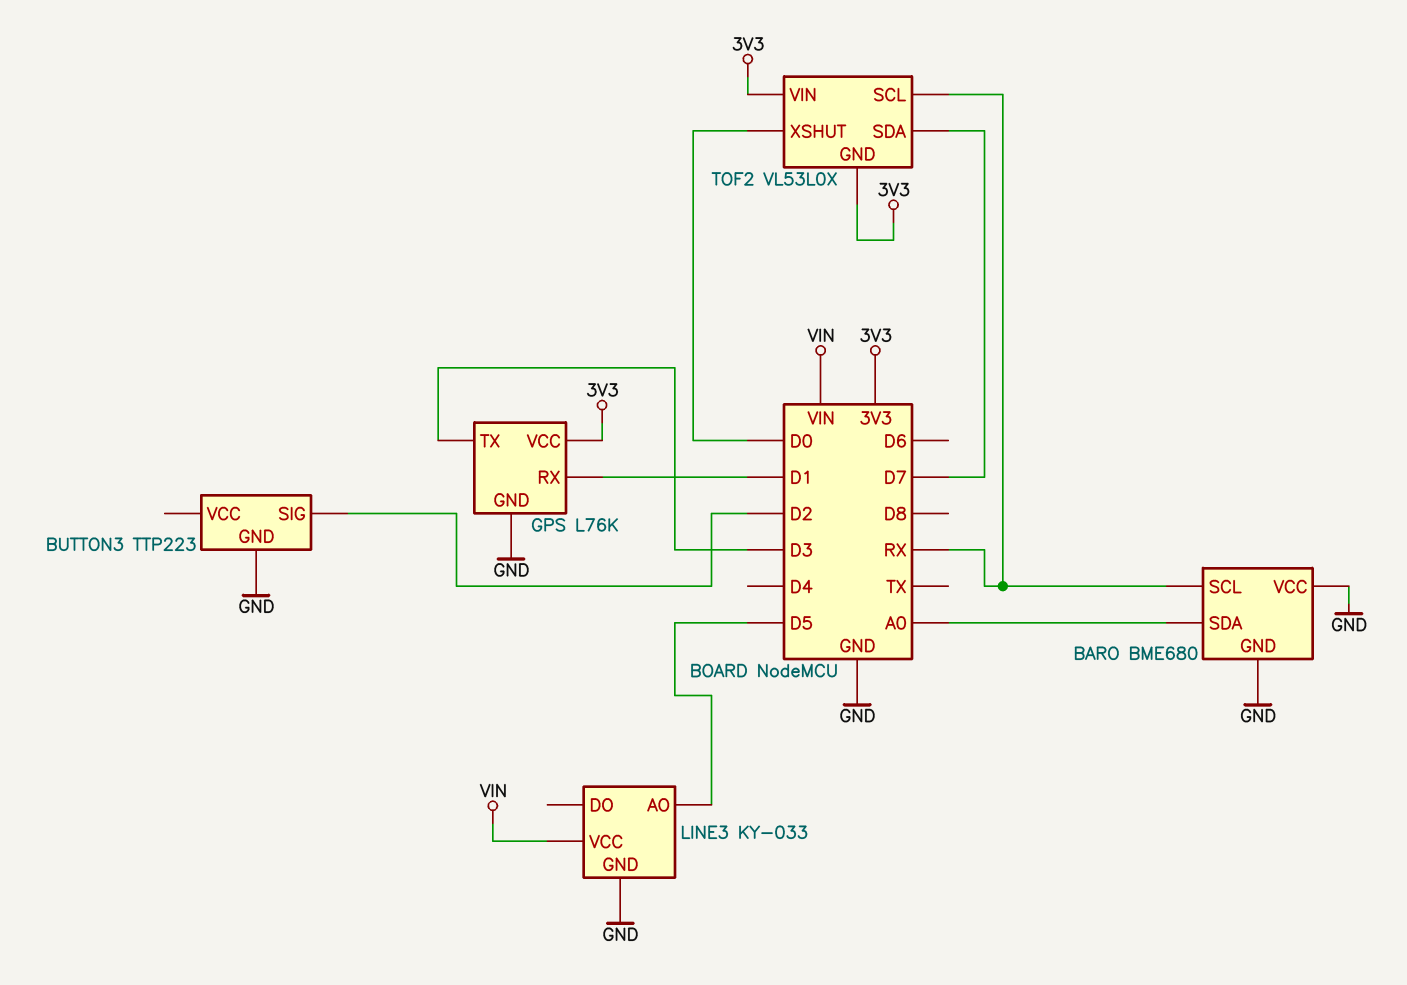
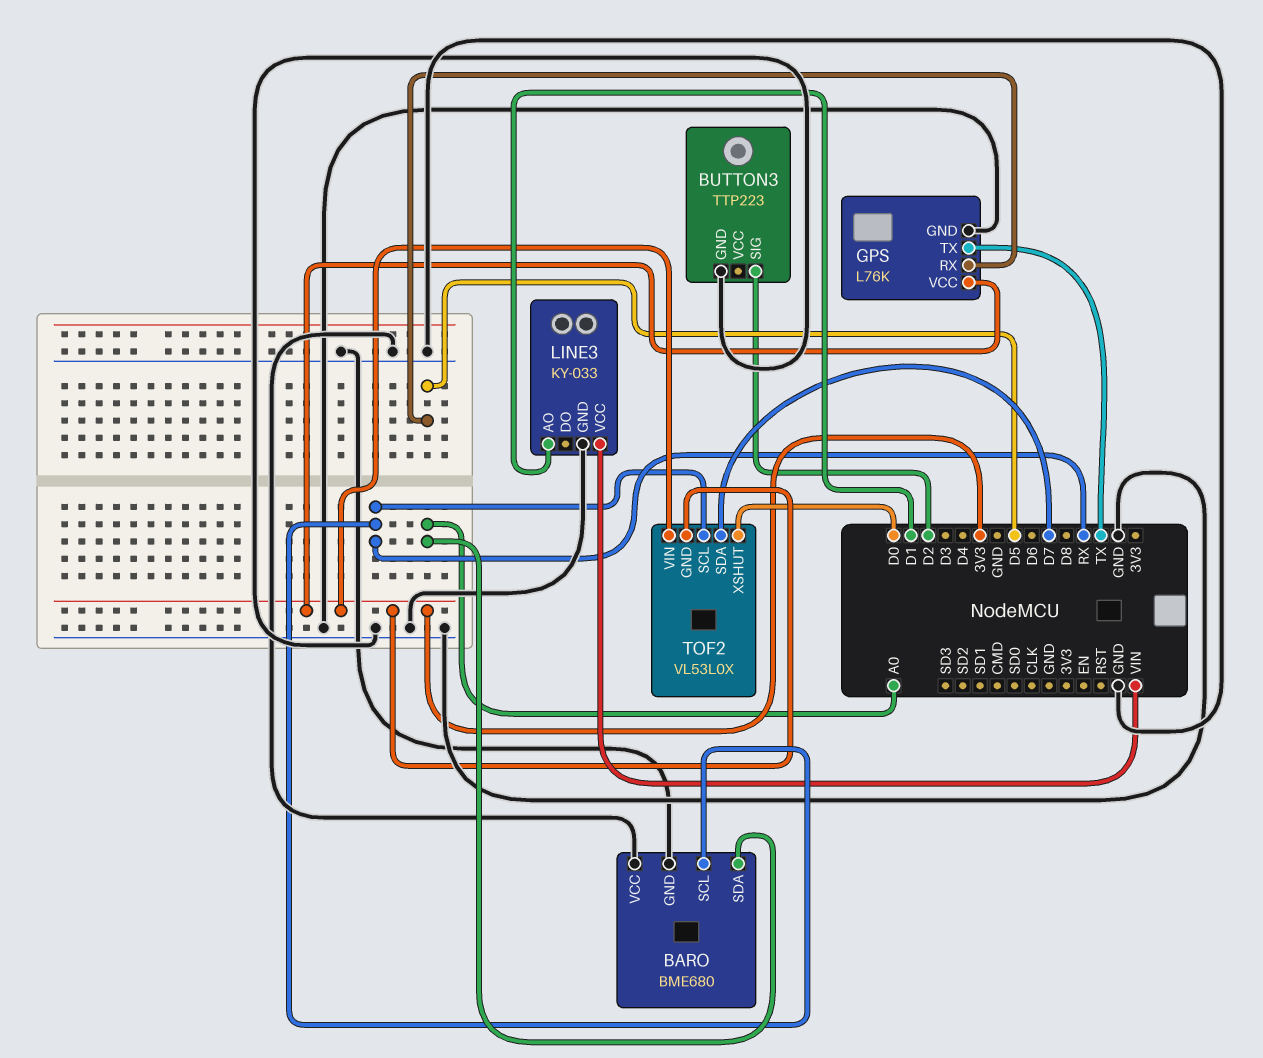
GPS pin RX: D1 -> D5
GPS pin TX: D3 -> TX
LINE3 pin AO: D5 -> D1

